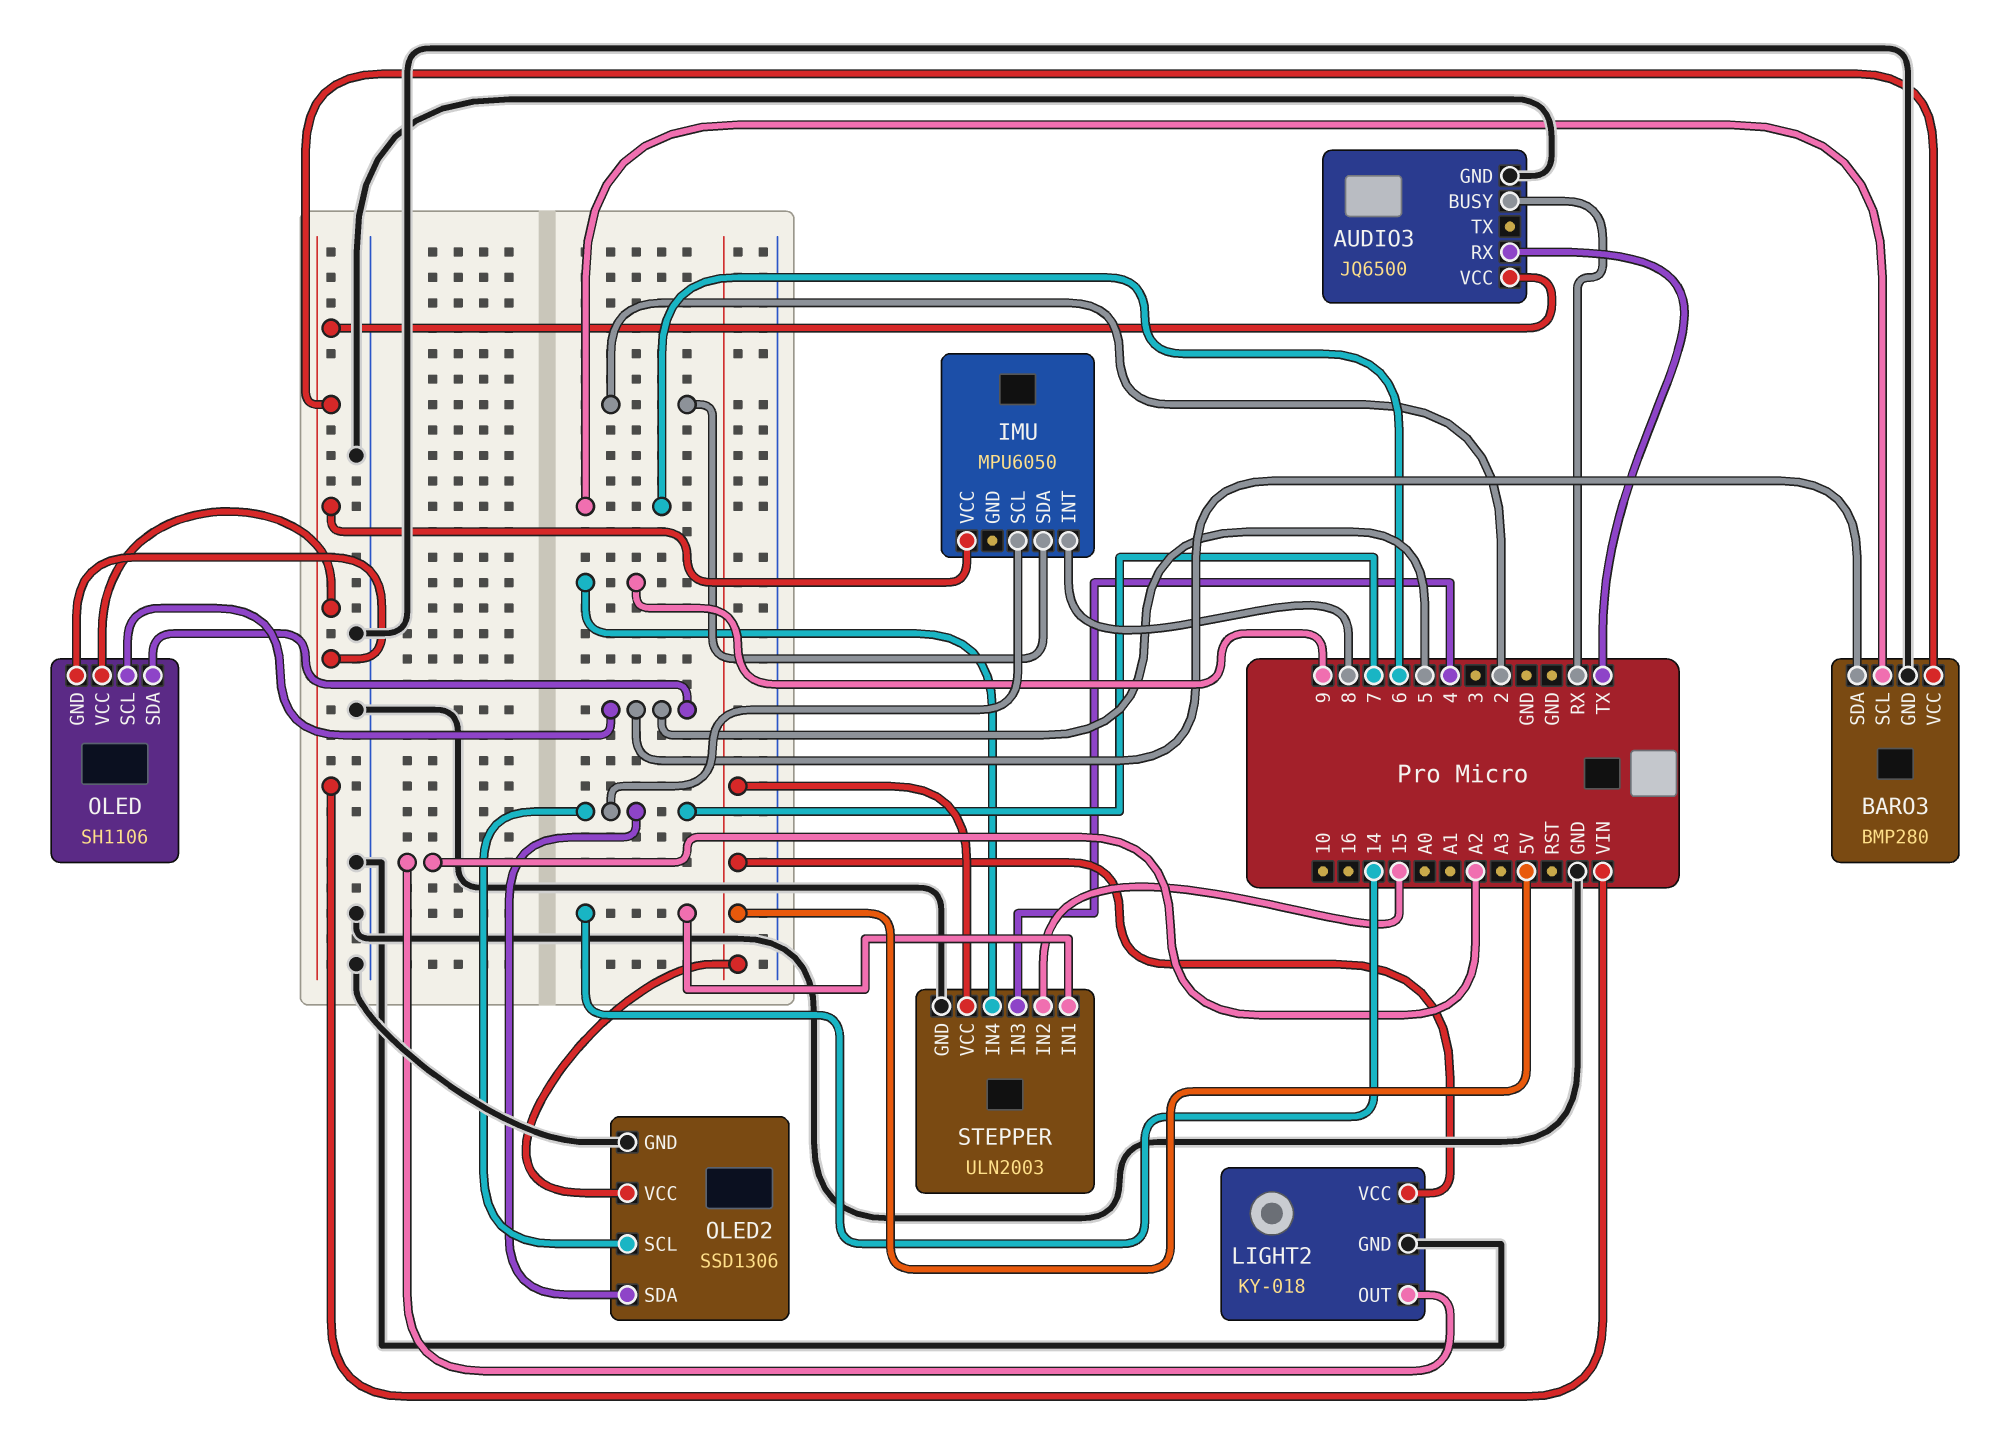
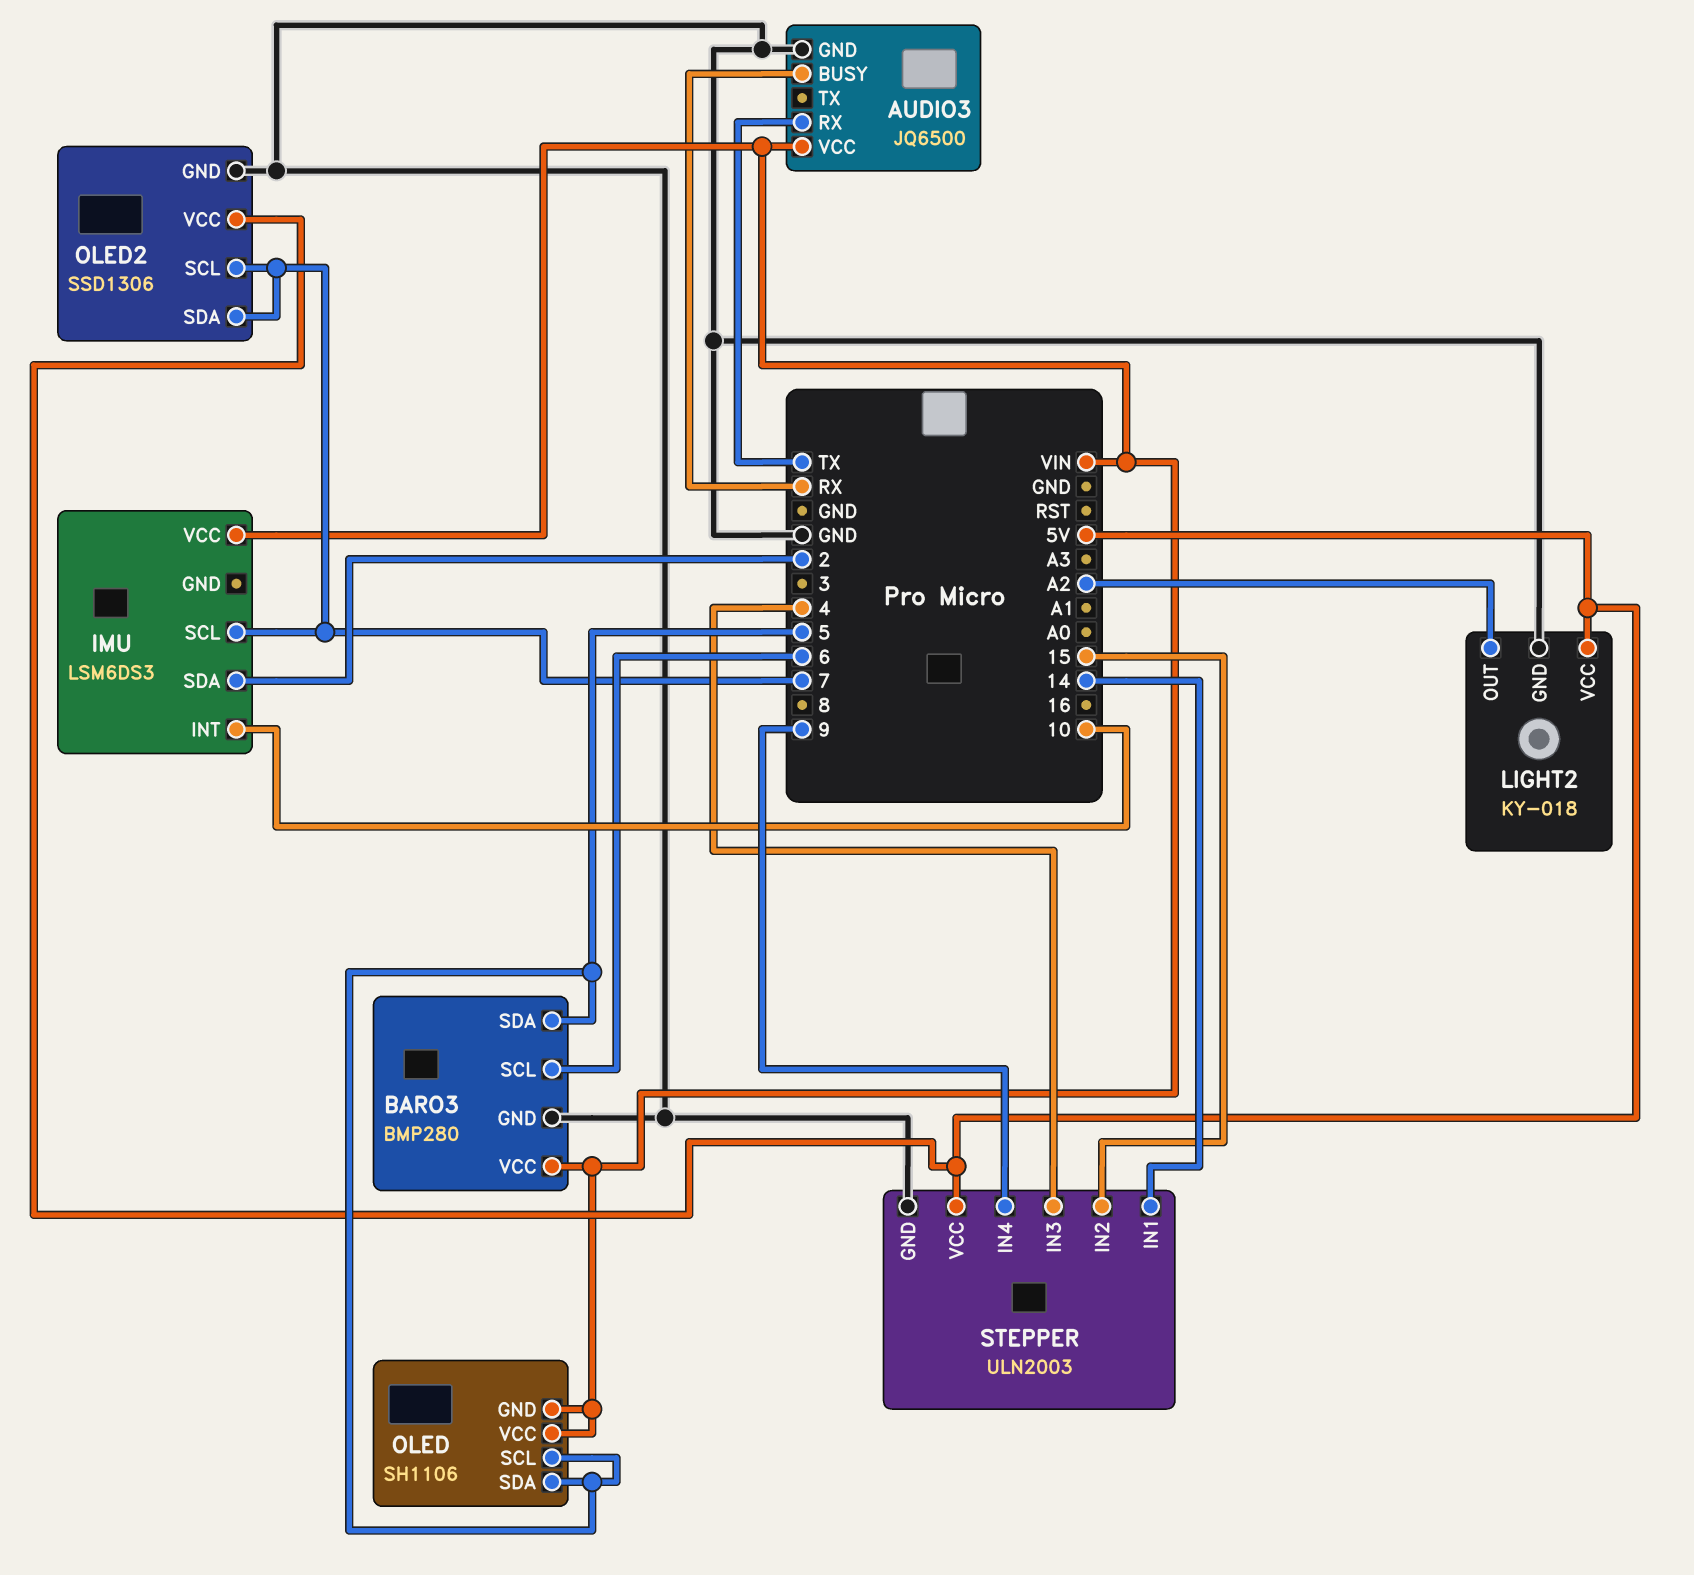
IMU: MPU6050 -> LSM6DS3
IMU pin INT: 8 -> 10

